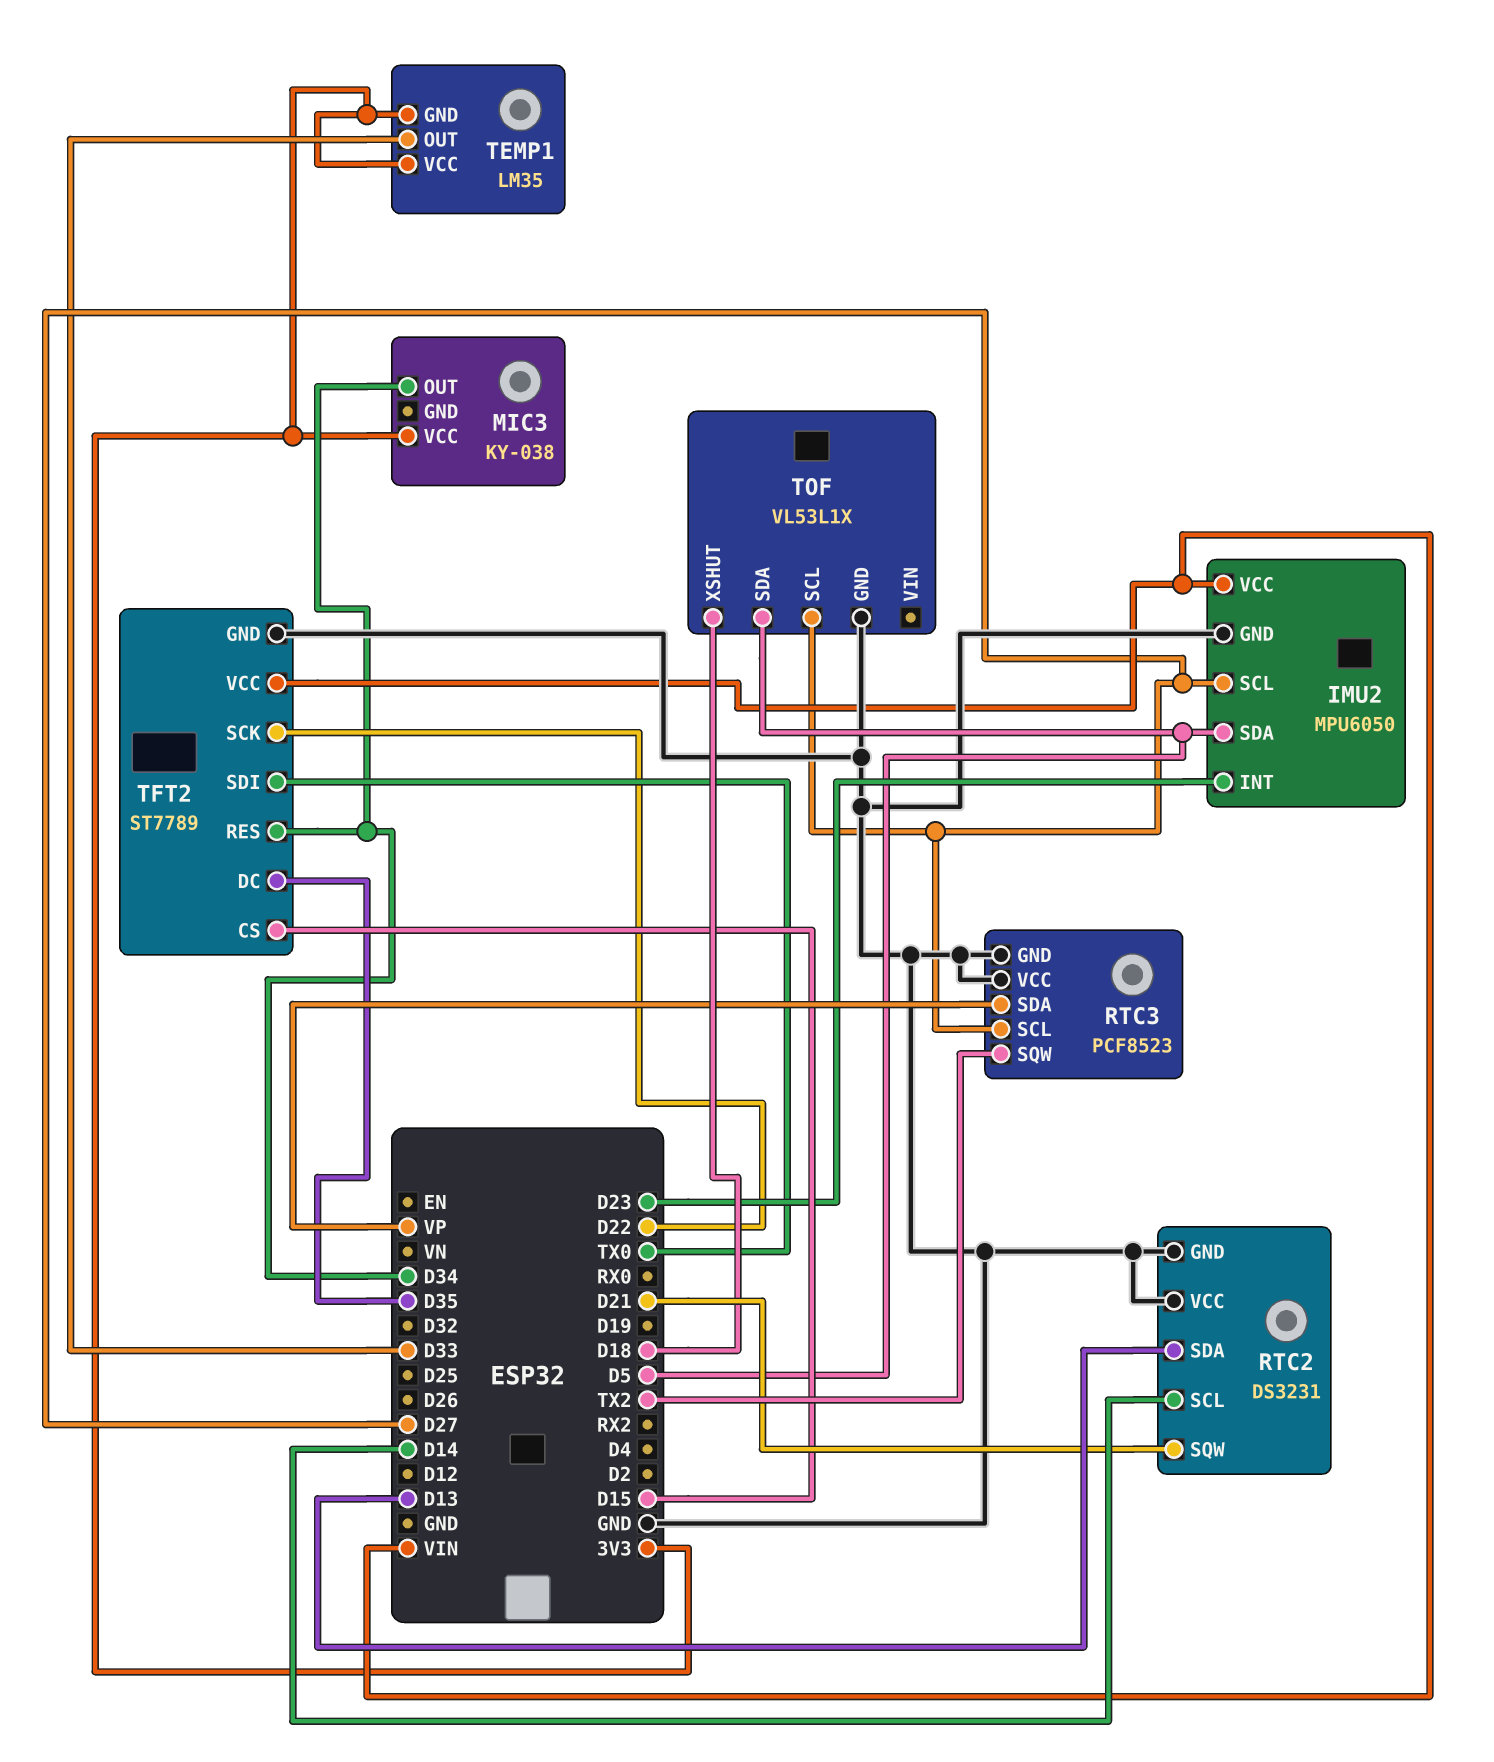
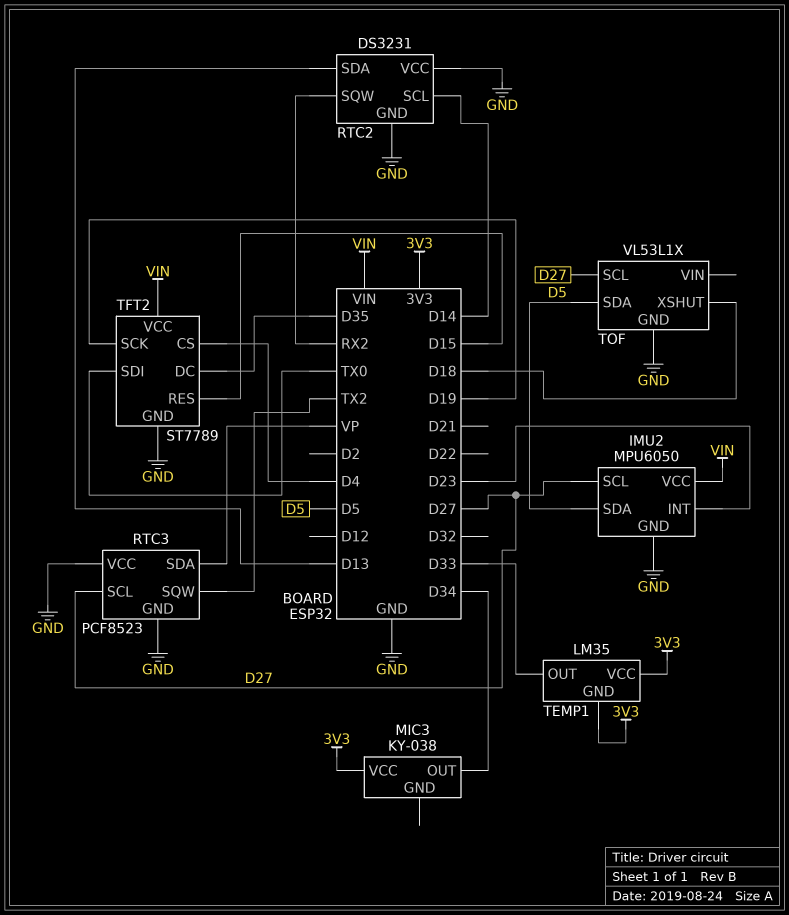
RTC2 pin SQW: D21 -> RX2
TFT2 pin CS: D15 -> D4
TFT2 pin RES: D34 -> D15
TFT2 pin SCK: D22 -> D19

